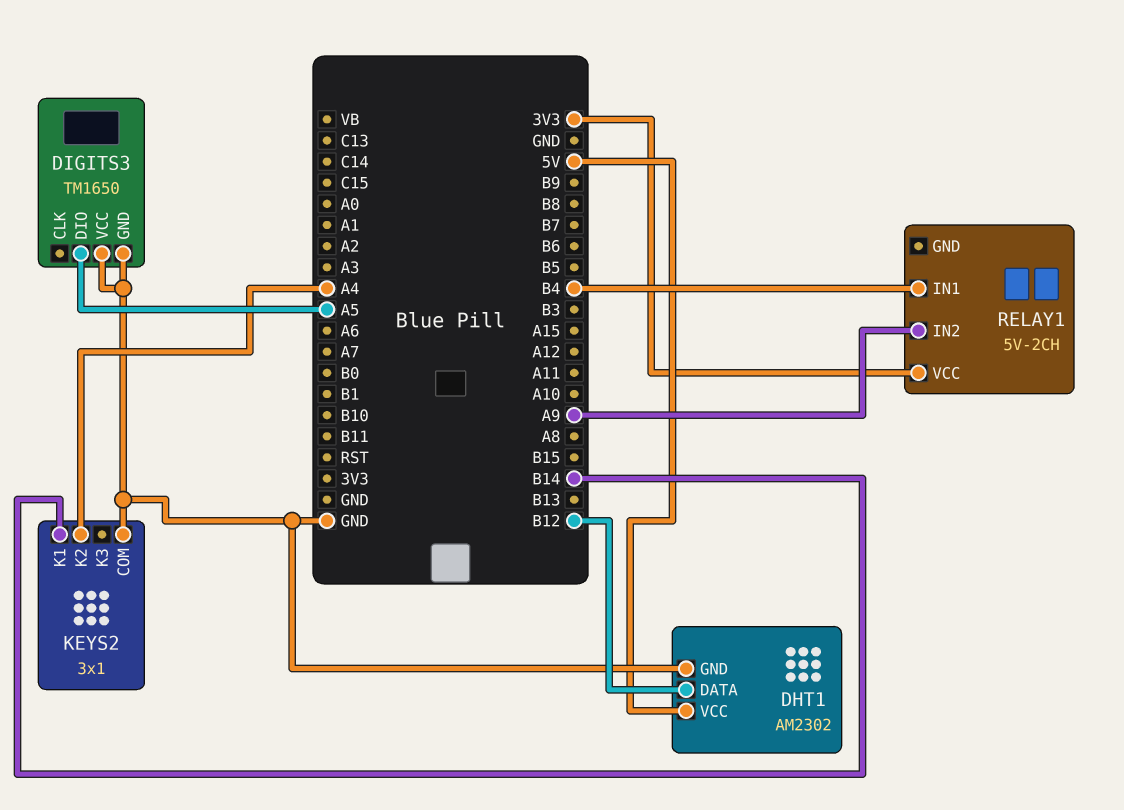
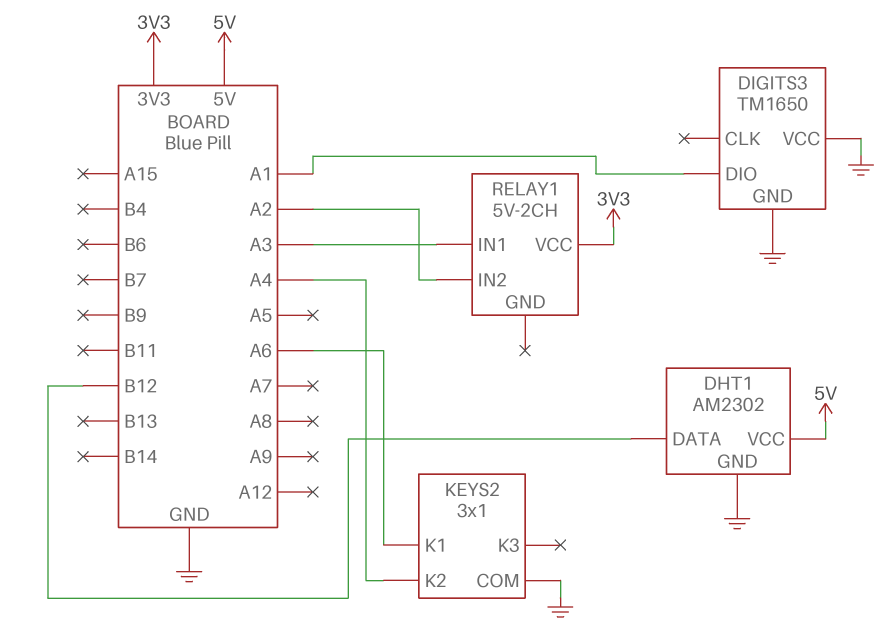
DIGITS3 pin DIO: A5 -> A1
KEYS2 pin K1: B14 -> A6
RELAY1 pin IN1: B4 -> A3
RELAY1 pin IN2: A9 -> A2

